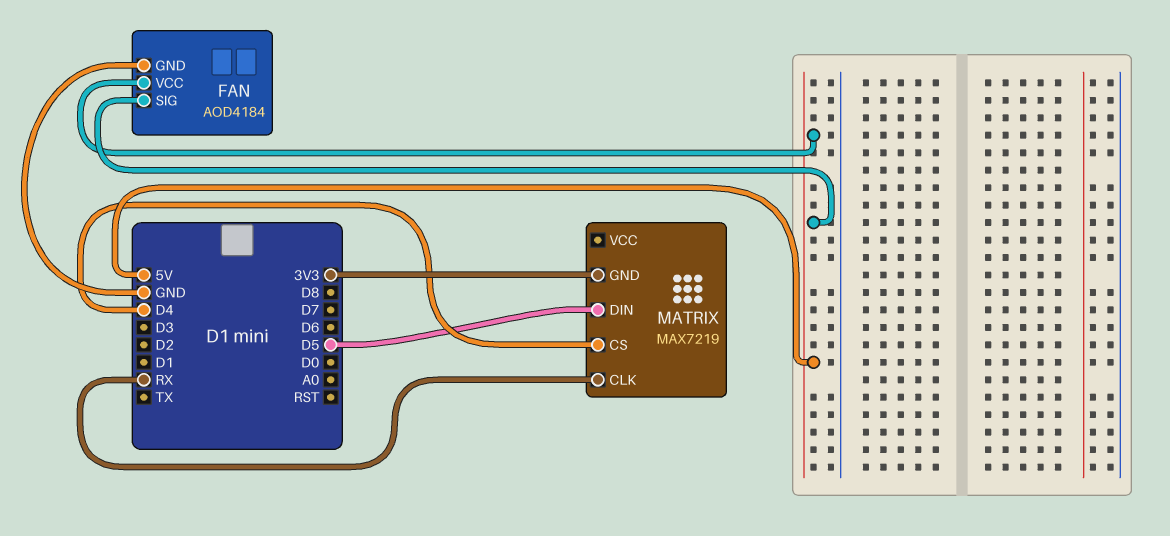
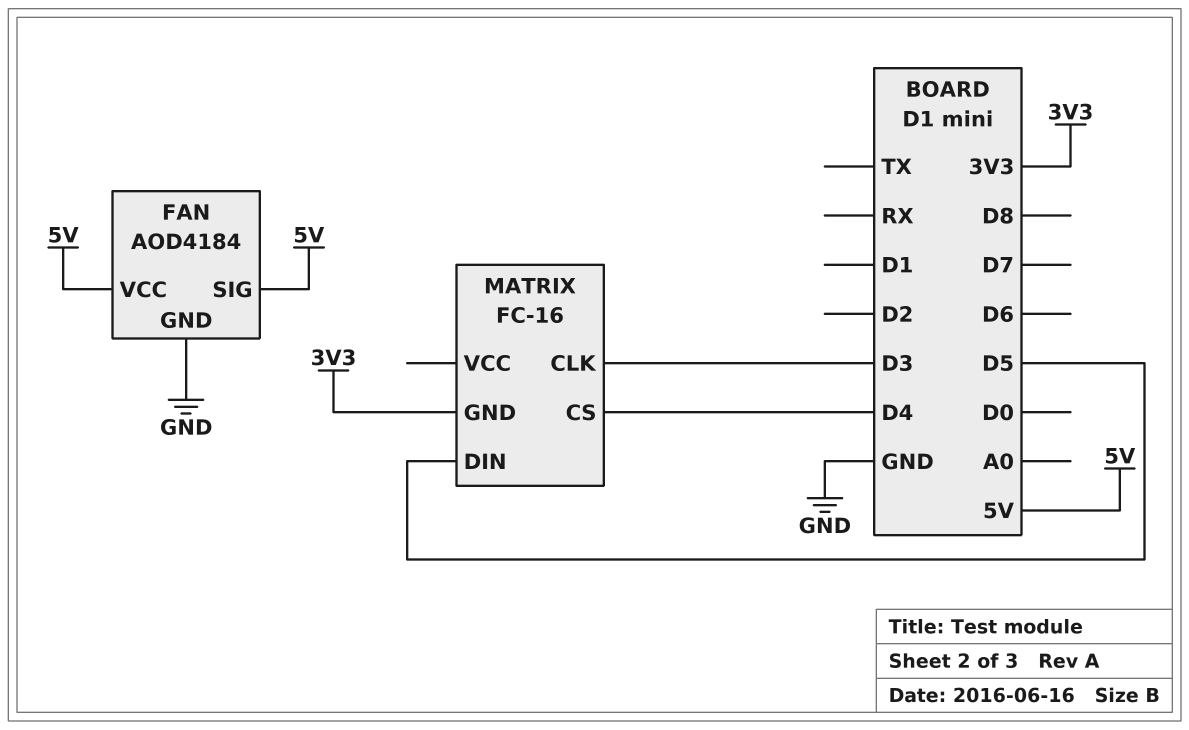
MATRIX: MAX7219 -> FC-16
MATRIX pin CLK: RX -> D3

